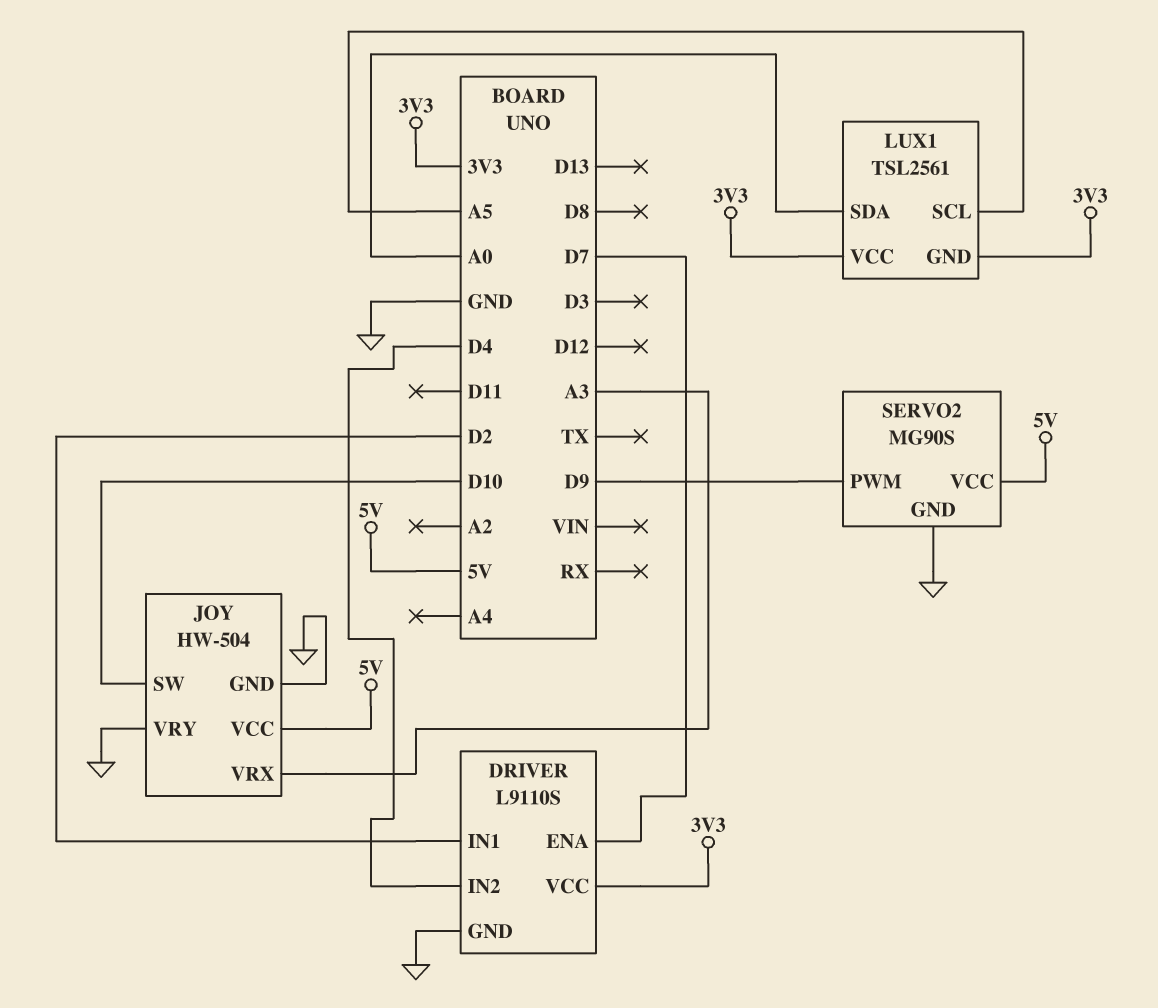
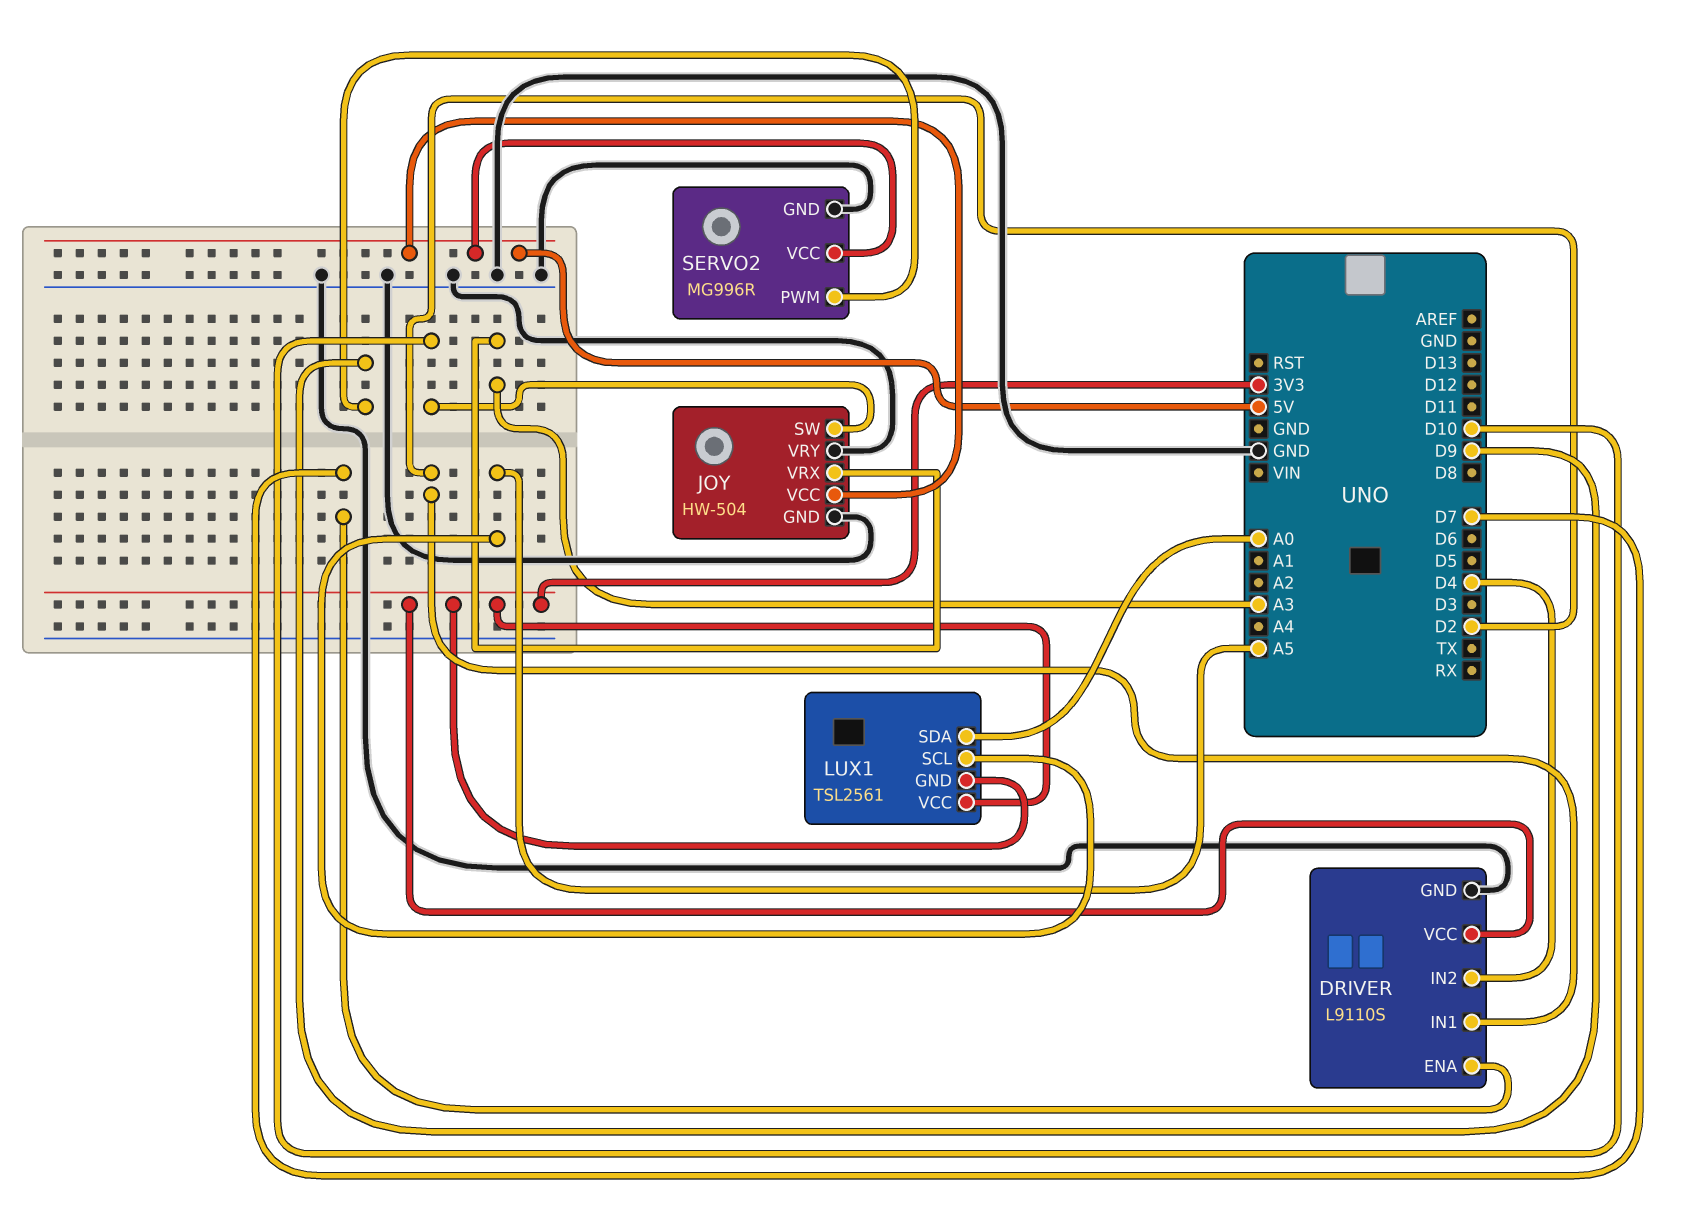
SERVO2: MG90S -> MG996R

